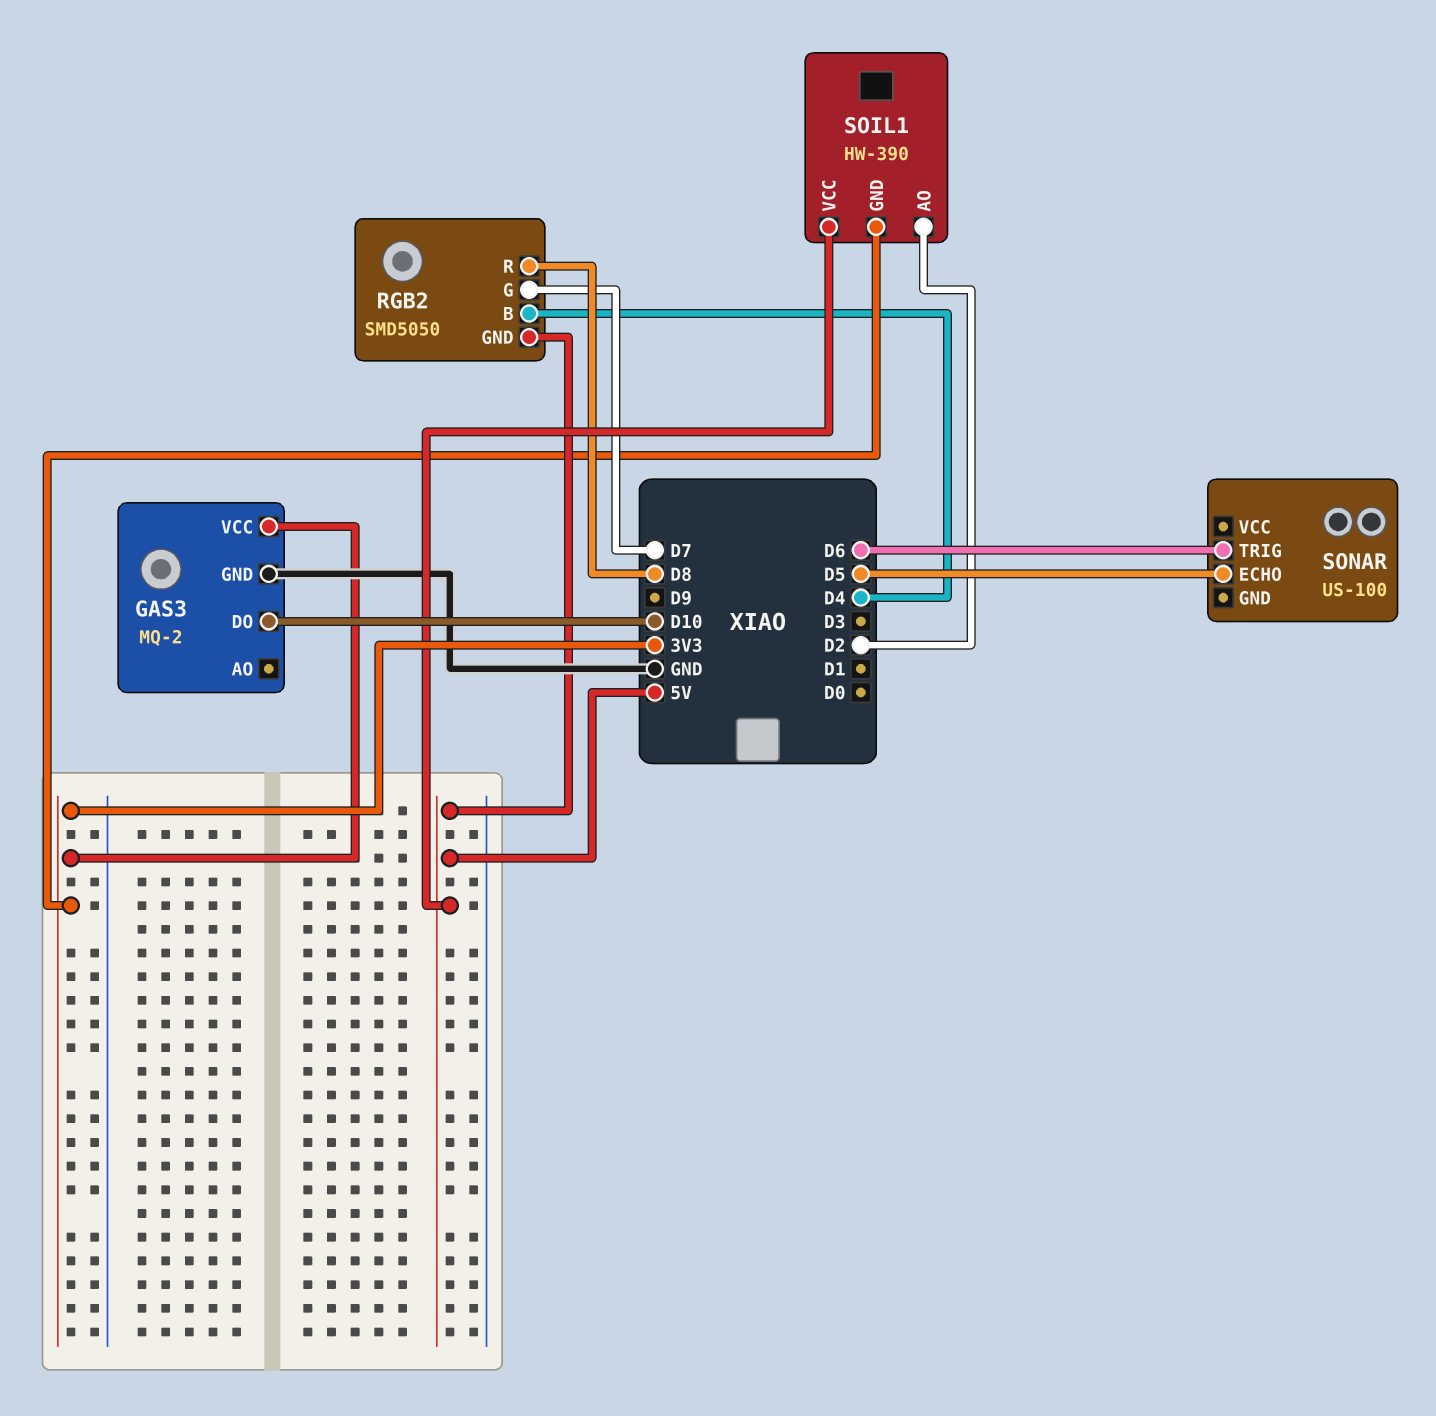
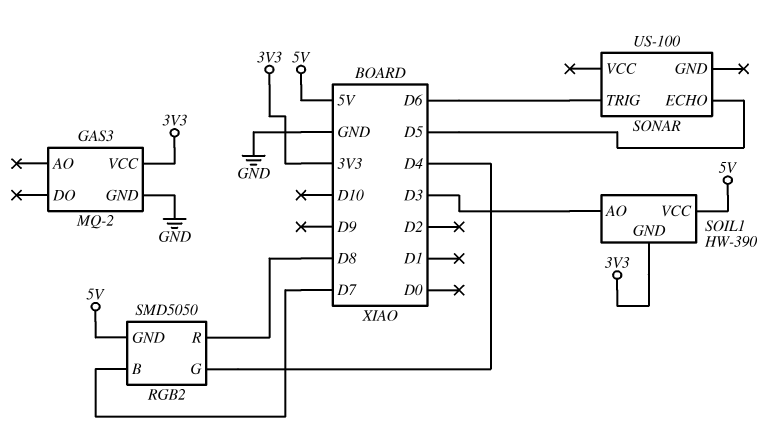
GAS3 pin DO: D10 -> none
RGB2 pin B: D4 -> D7
RGB2 pin G: D7 -> D4
SOIL1 pin AO: D2 -> D3

